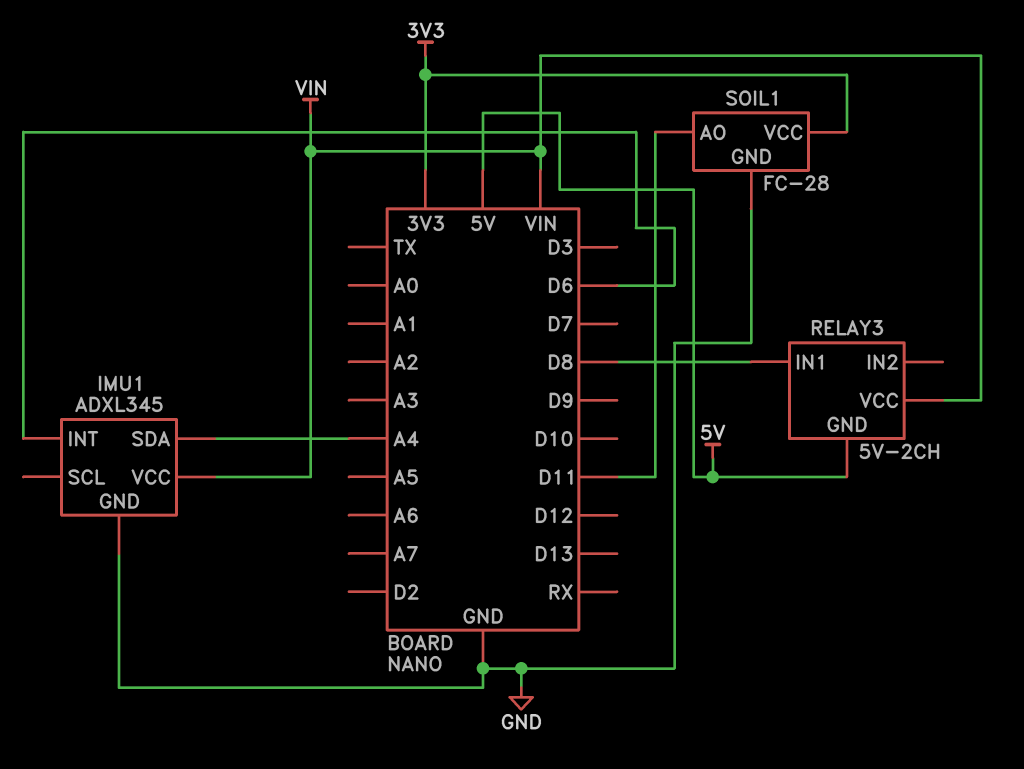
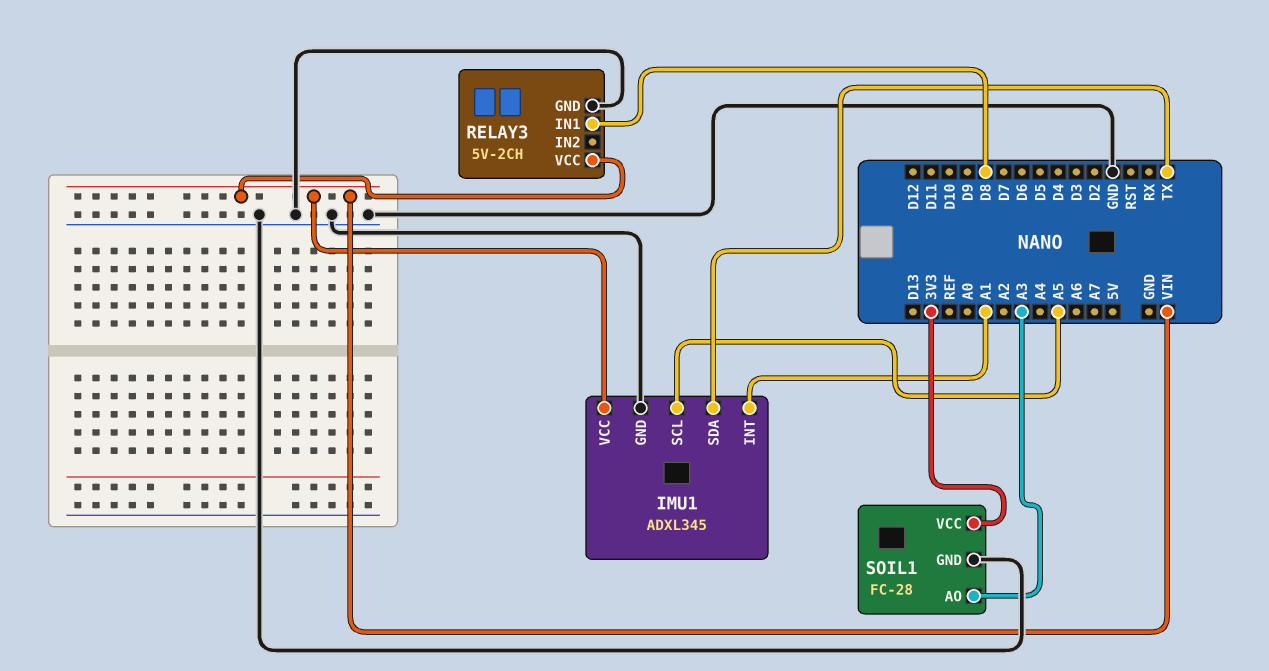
IMU1 pin INT: D6 -> A1
IMU1 pin SCL: none -> A5
IMU1 pin SDA: A4 -> TX
RELAY3 pin GND: 5V -> GND
SOIL1 pin AO: D11 -> A3

